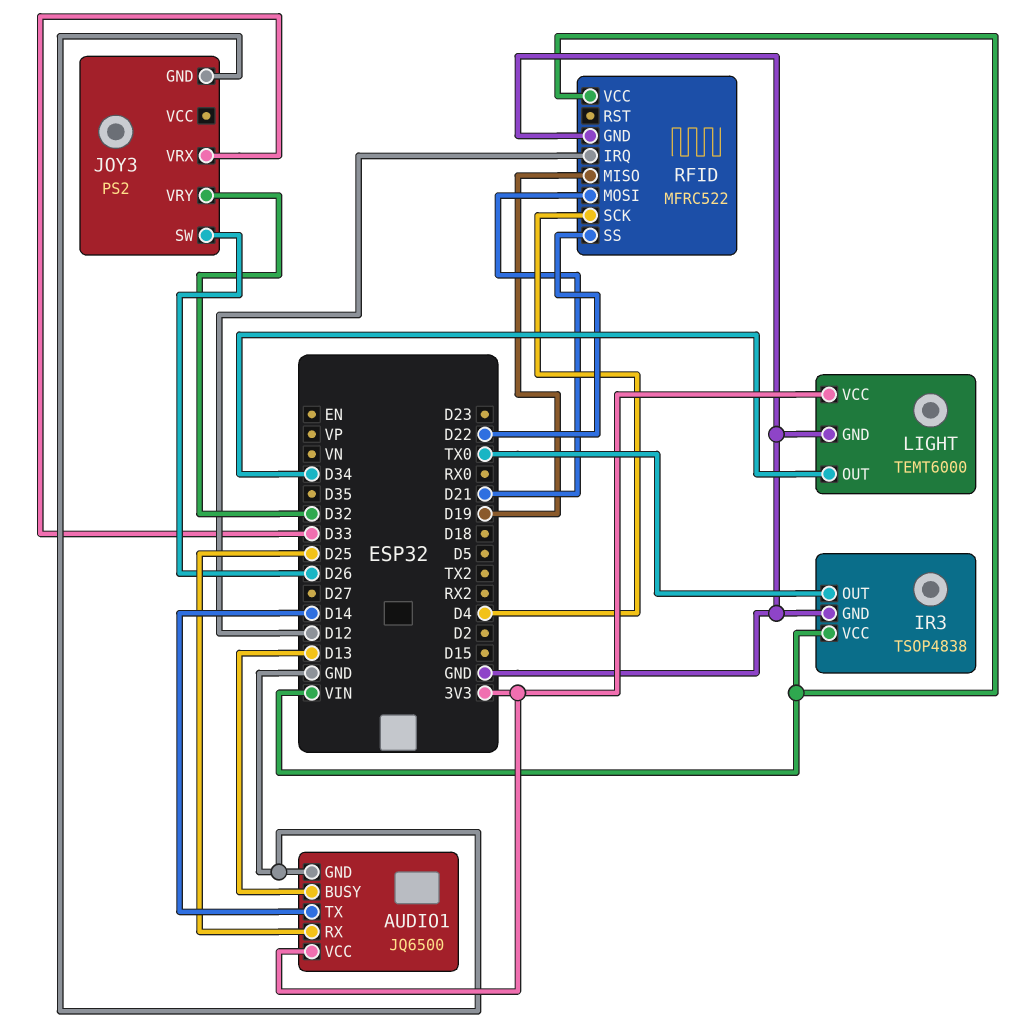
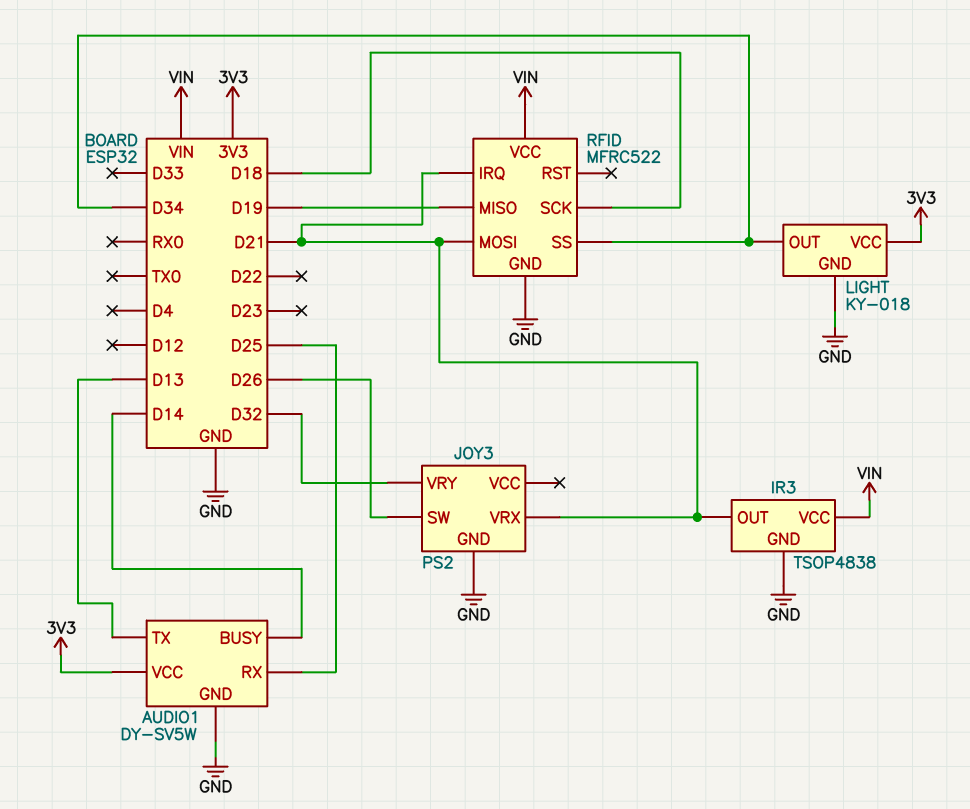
AUDIO1: JQ6500 -> DY-SV5W
AUDIO1 pin BUSY: D13 -> D14
AUDIO1 pin TX: D14 -> D13
IR3 pin OUT: TX0 -> D21
JOY3 pin VRX: D33 -> D21
LIGHT: TEMT6000 -> KY-018
RFID pin IRQ: D12 -> D21
RFID pin SCK: D4 -> D18
RFID pin SS: D22 -> D34

